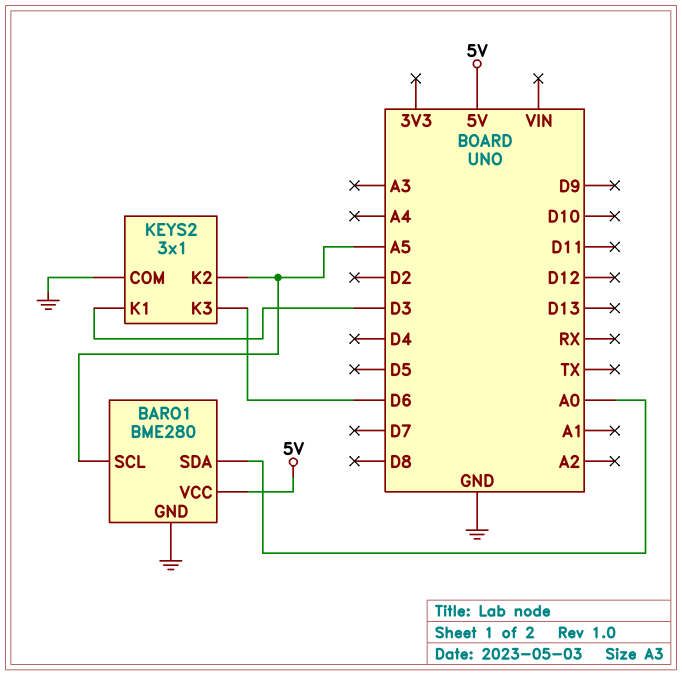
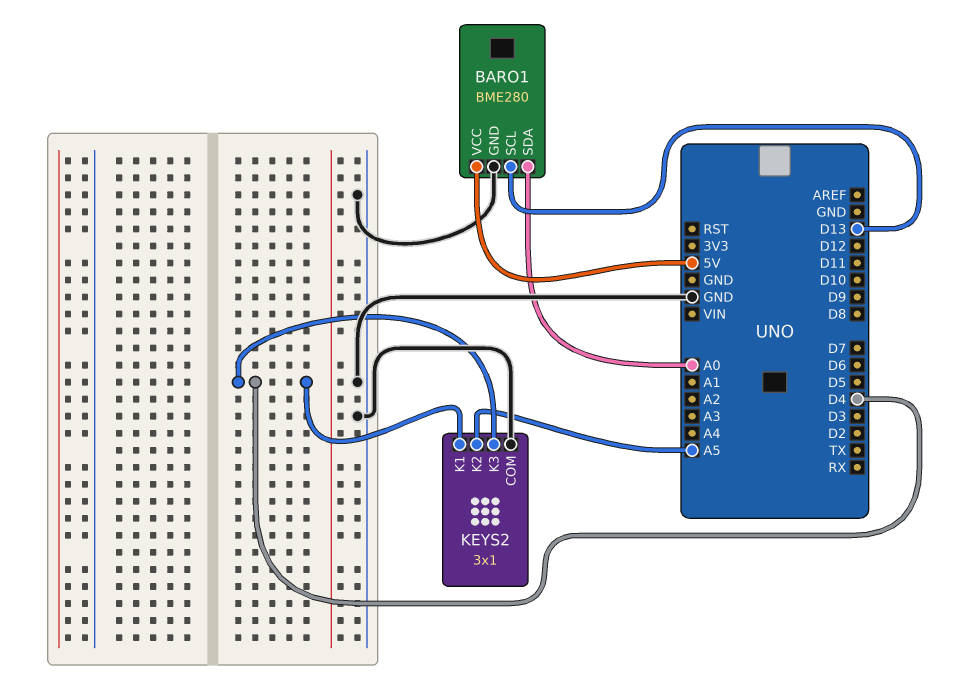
BARO1 pin SCL: A5 -> D13
KEYS2 pin K1: D3 -> D4
KEYS2 pin K3: D6 -> D4

